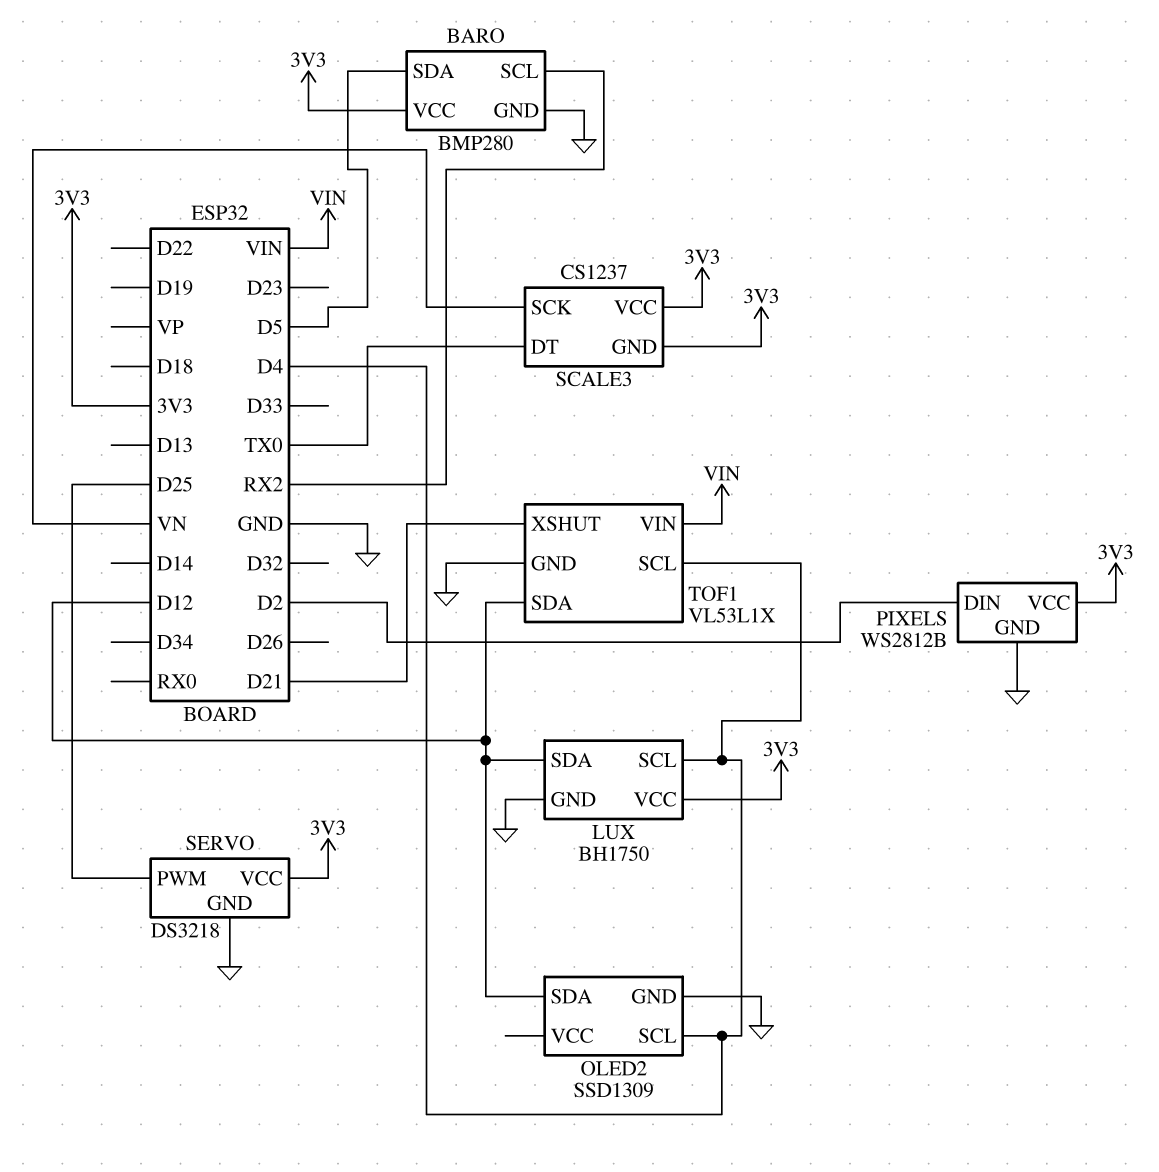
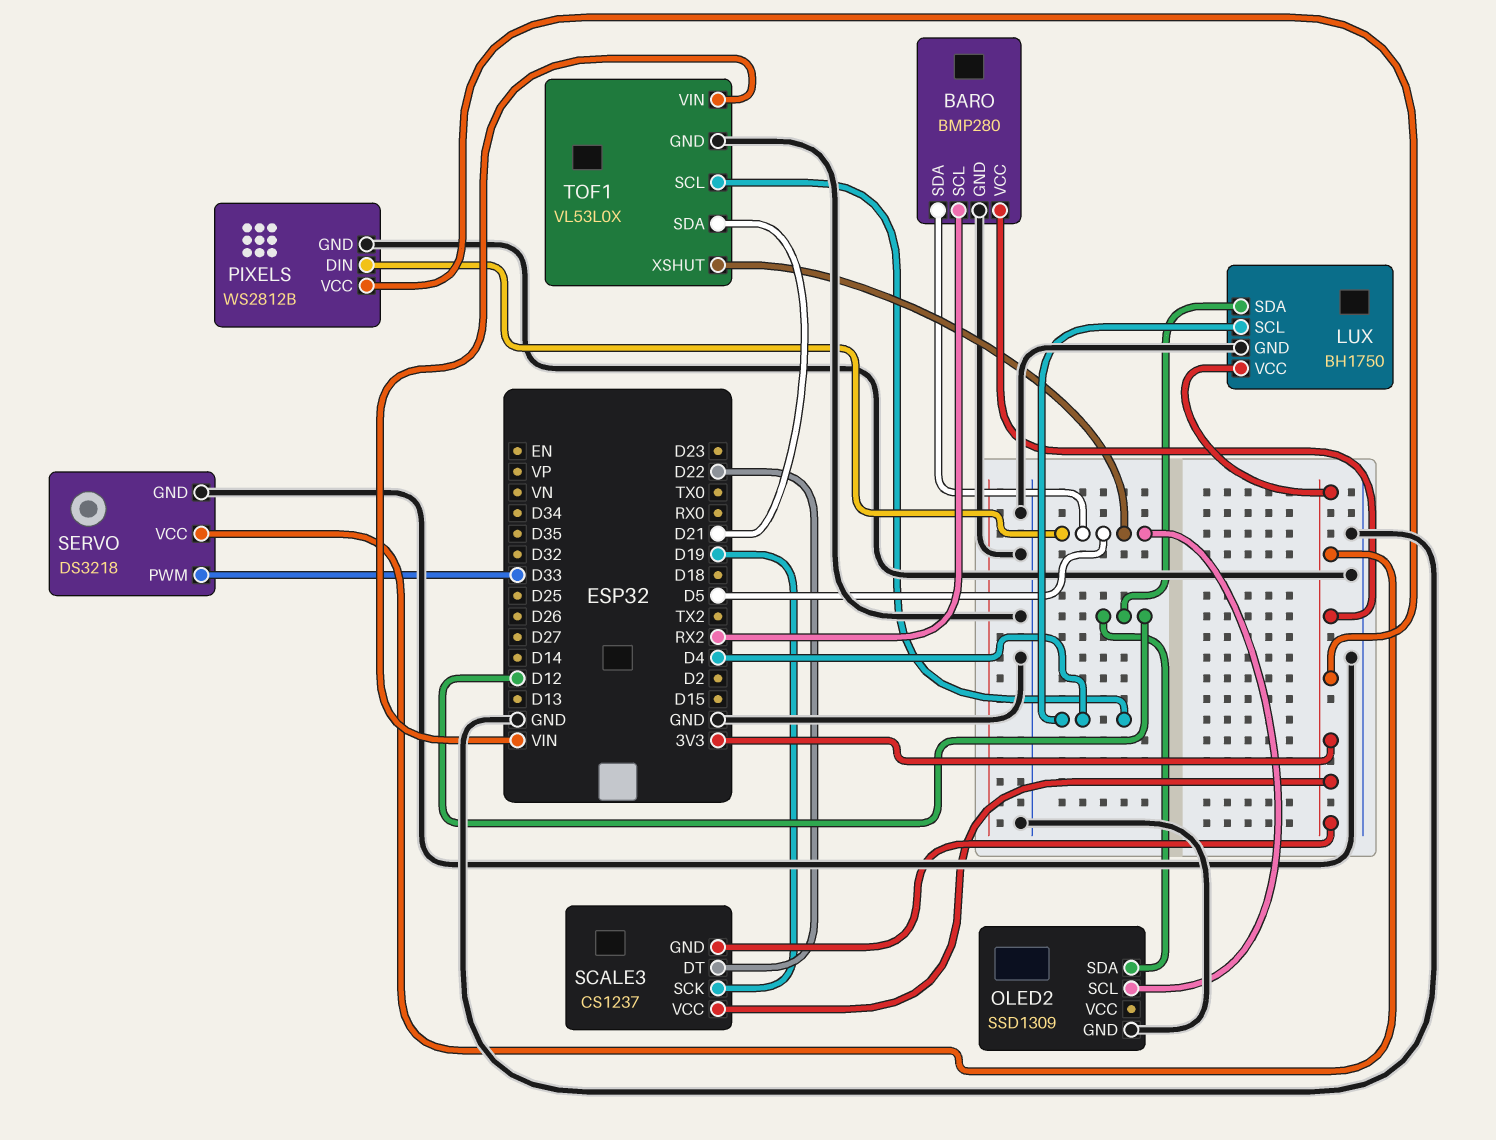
OLED2 pin SCL: D4 -> D5
PIXELS pin DIN: D2 -> D5
SCALE3 pin DT: TX0 -> D22
SCALE3 pin SCK: VN -> D19
SERVO pin PWM: D25 -> D33
TOF1: VL53L1X -> VL53L0X
TOF1 pin SDA: D12 -> D21
TOF1 pin XSHUT: D21 -> D5

